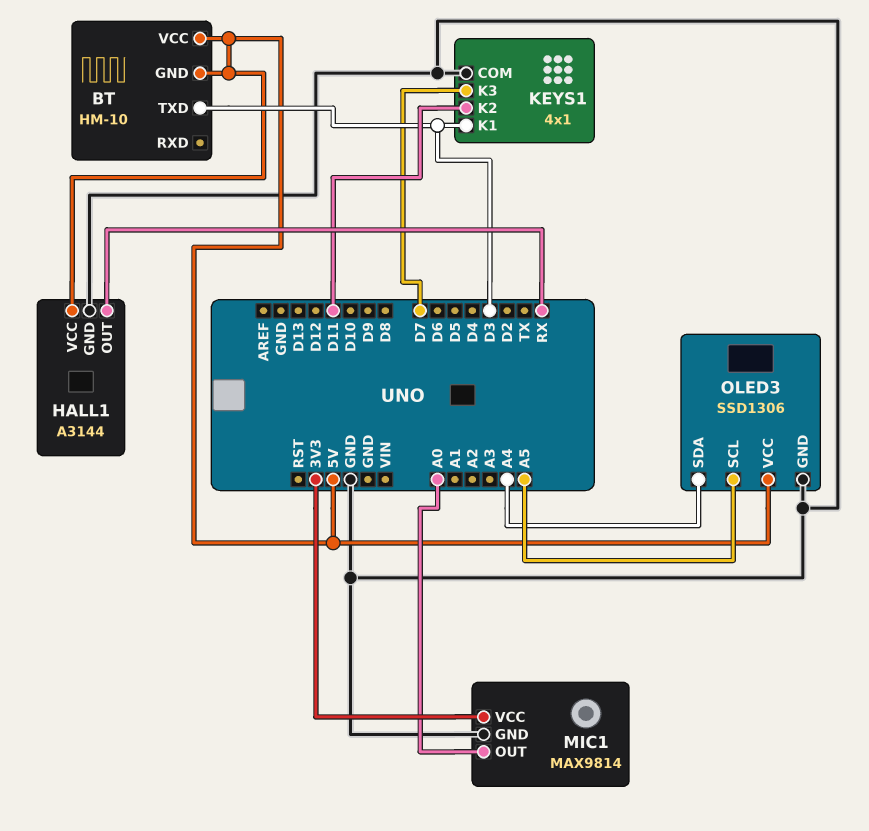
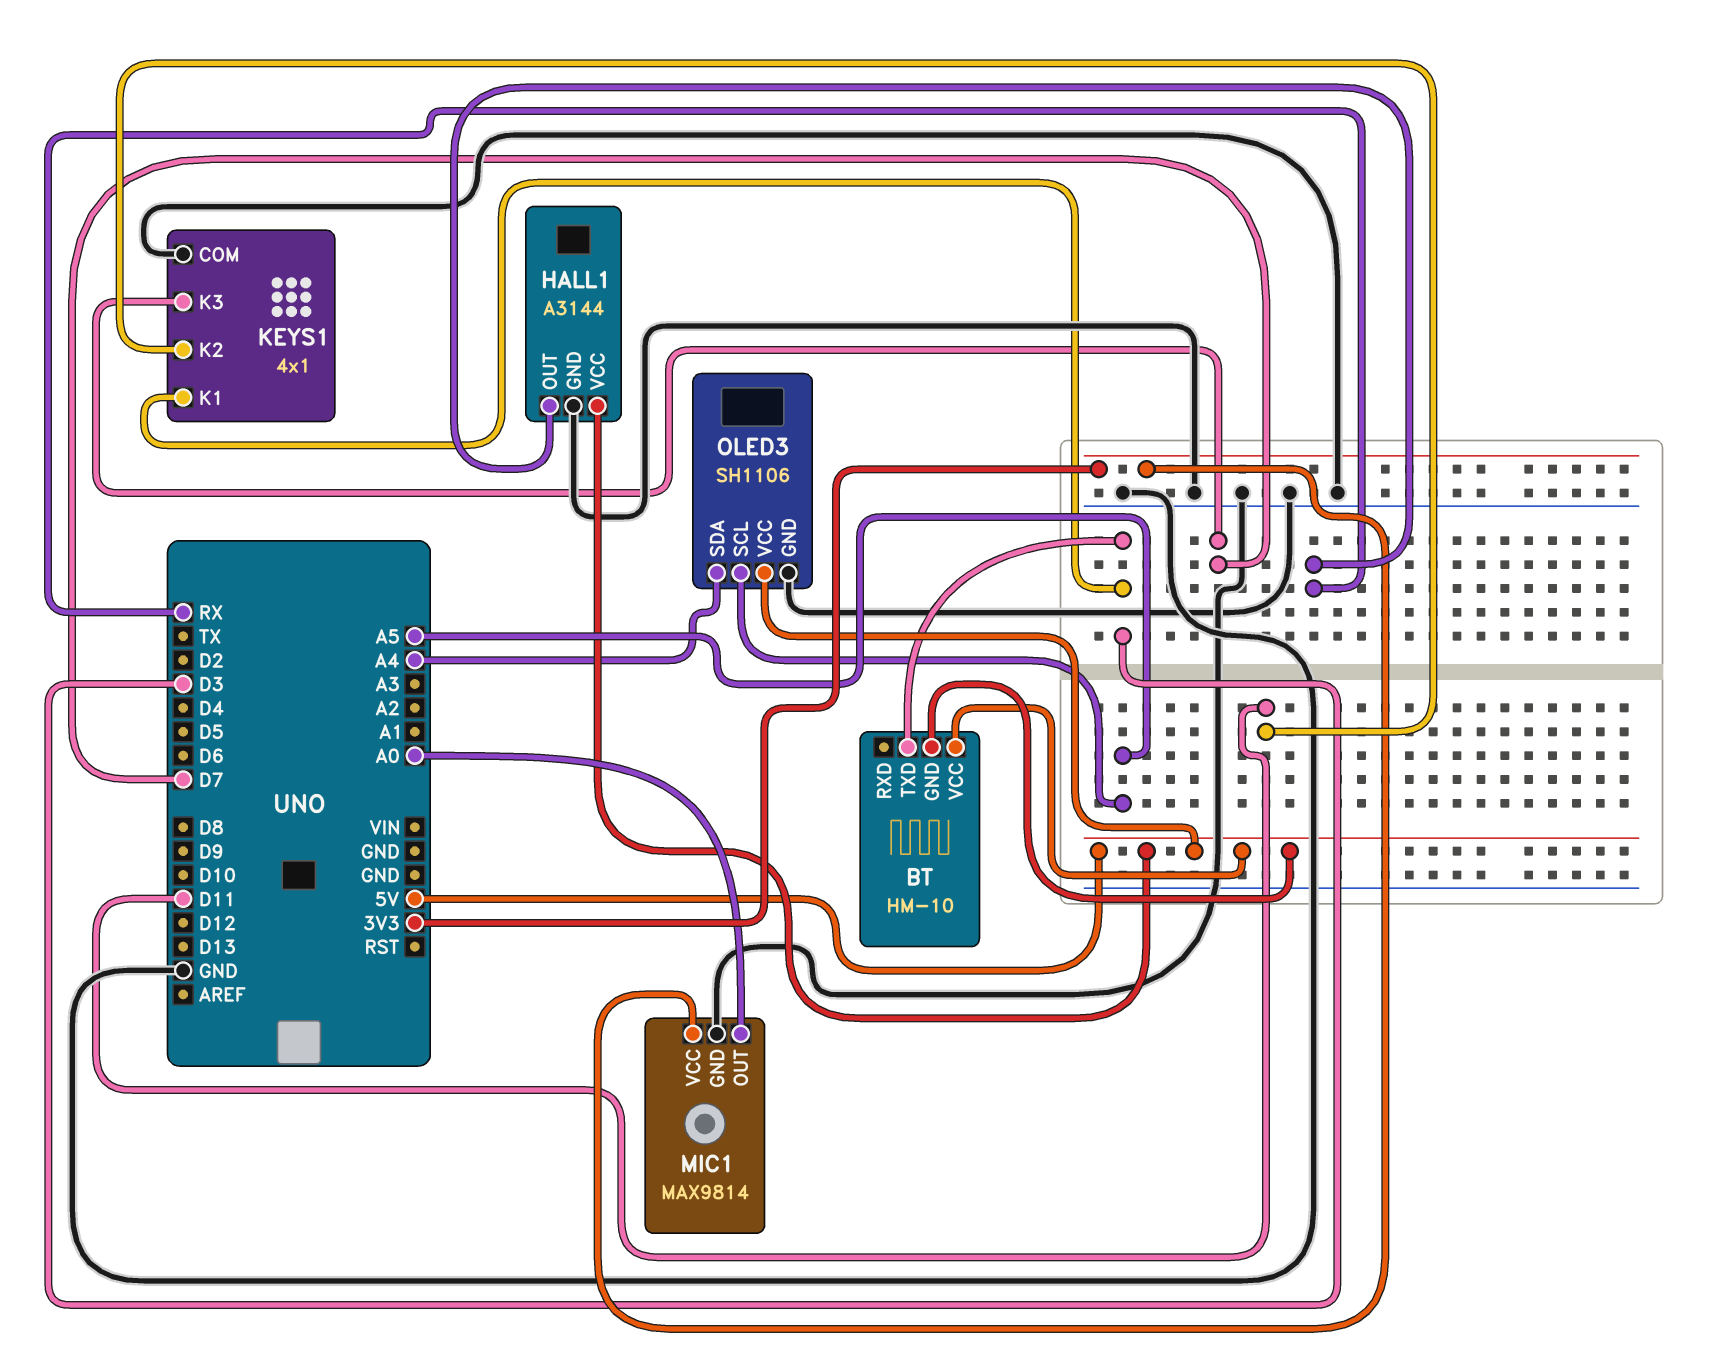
OLED3: SSD1306 -> SH1106

